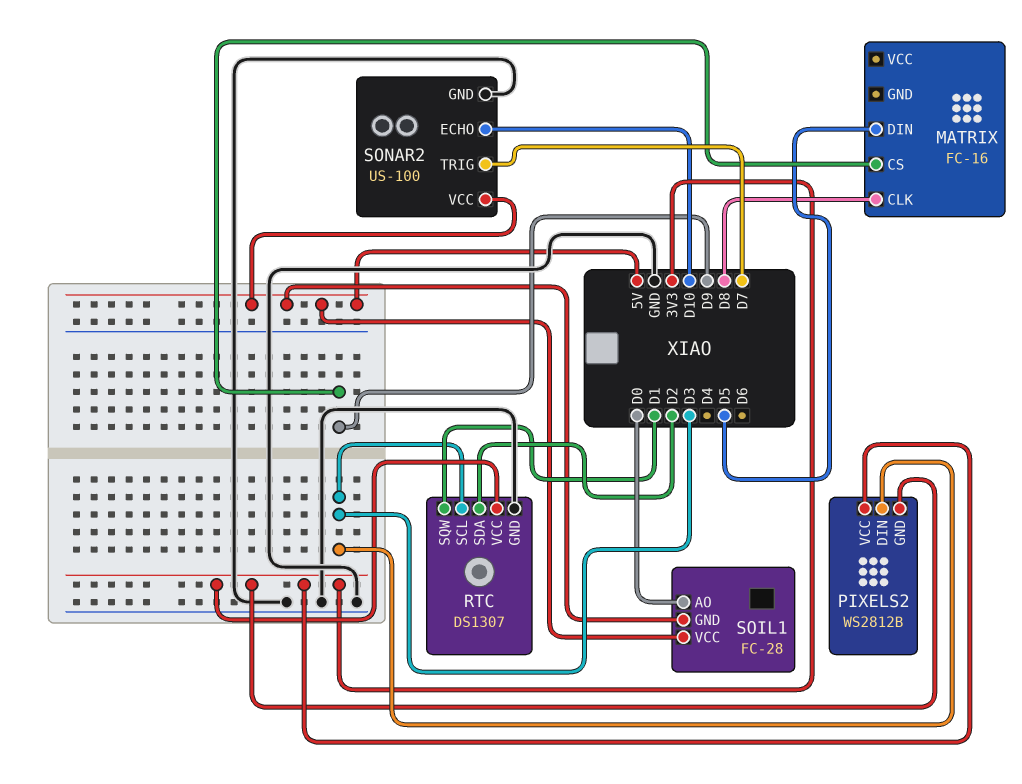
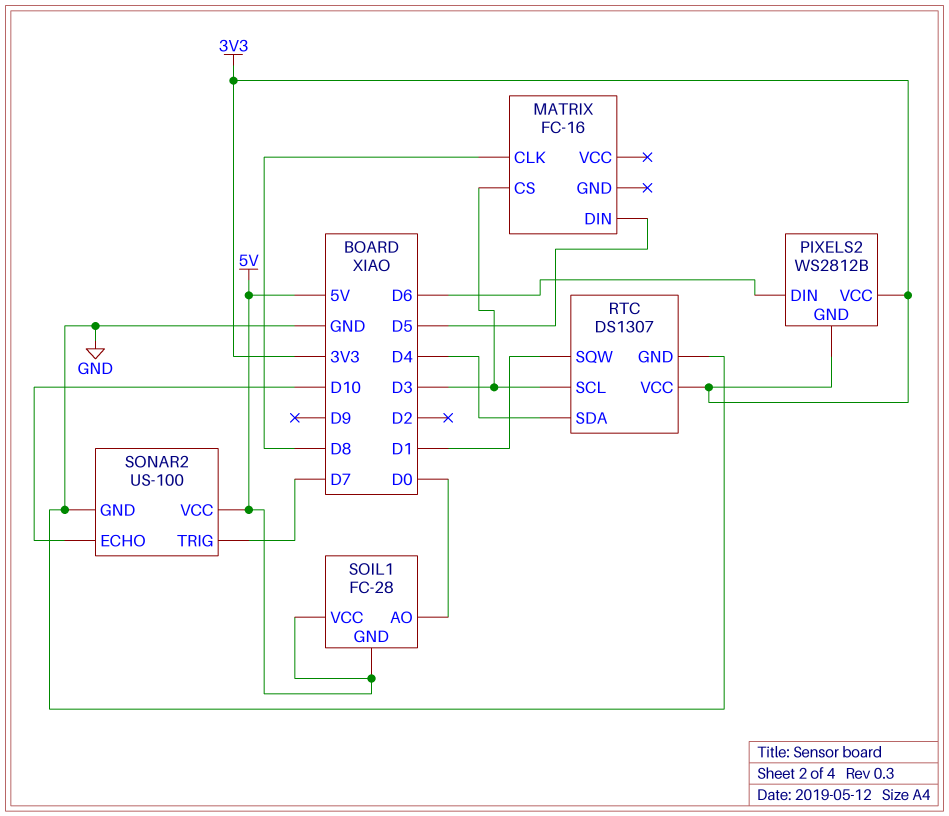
MATRIX pin CS: D9 -> D3
PIXELS2 pin DIN: D3 -> D6
RTC pin SDA: D2 -> D4

